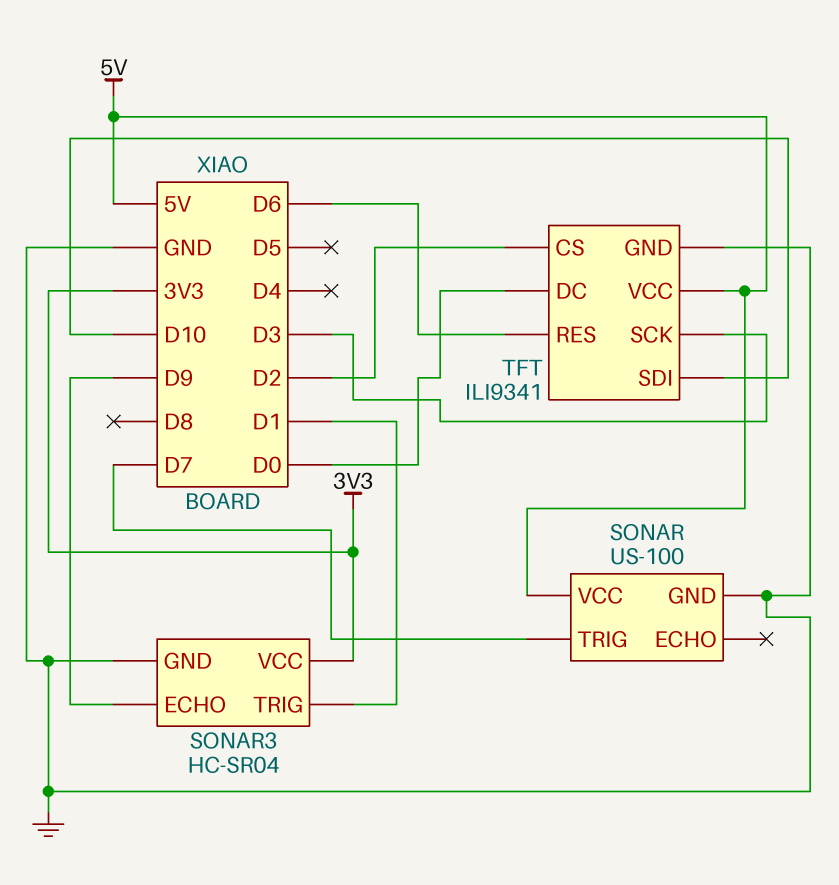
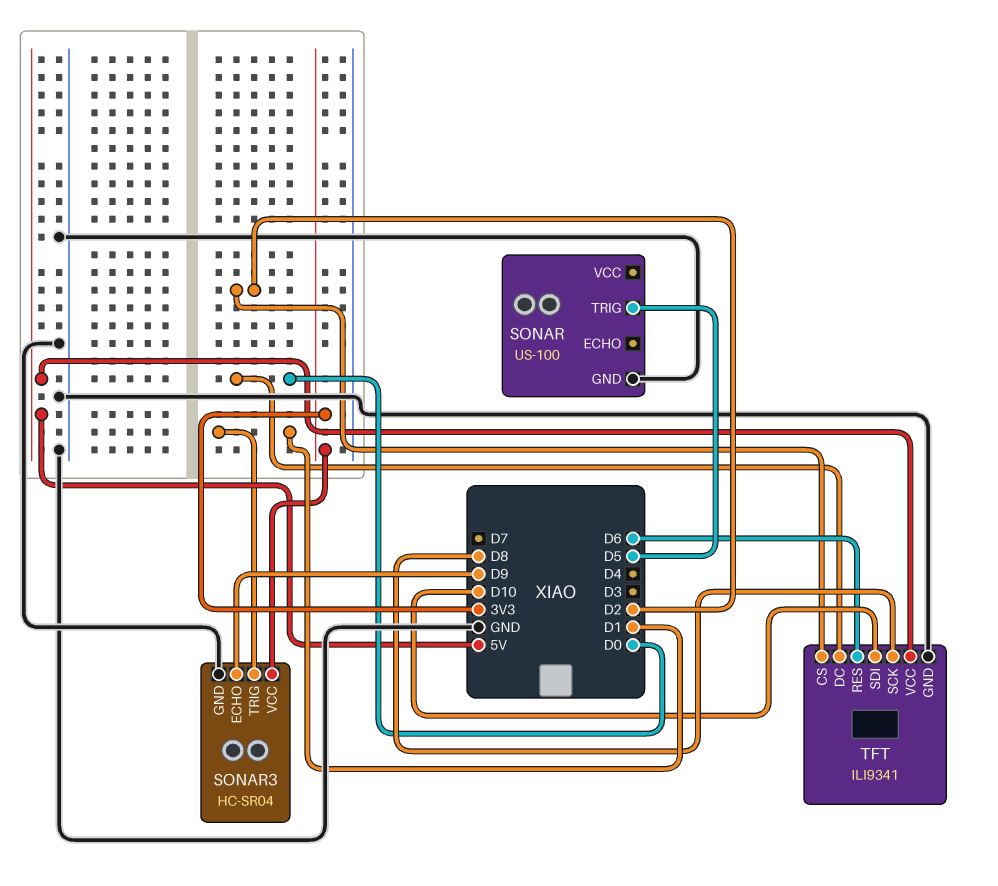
SONAR pin TRIG: D7 -> D5
SONAR pin VCC: 5V -> none
TFT pin SCK: D3 -> D8

